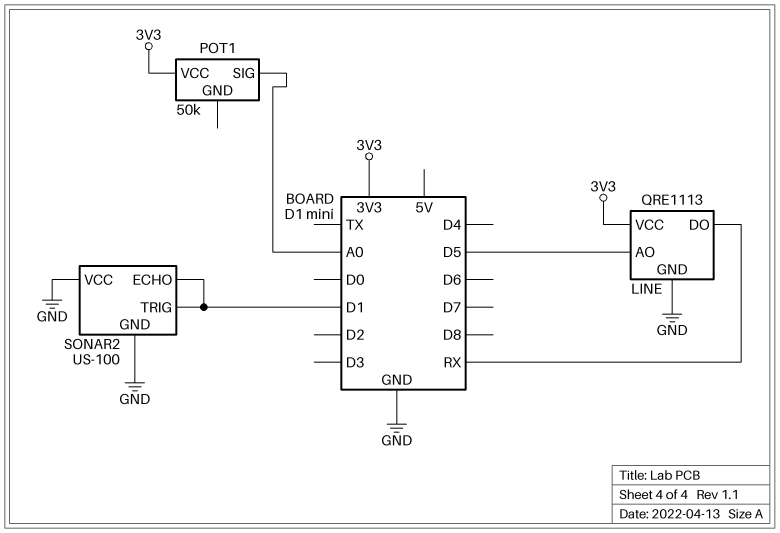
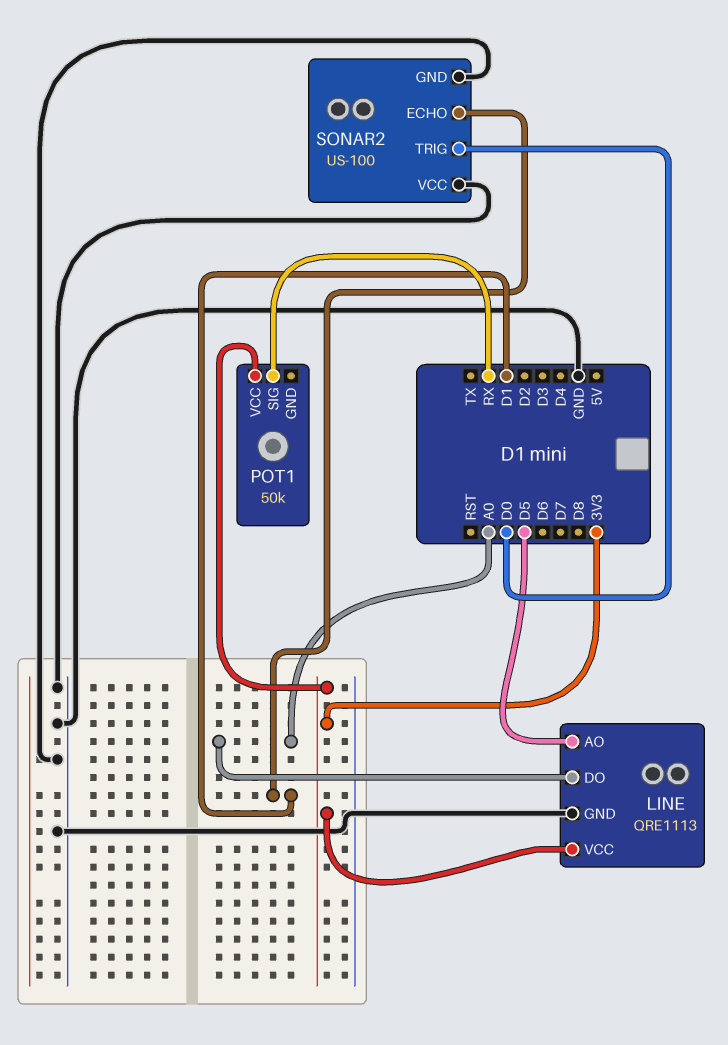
LINE pin DO: RX -> A0
POT1 pin SIG: A0 -> RX
SONAR2 pin TRIG: D1 -> D0

